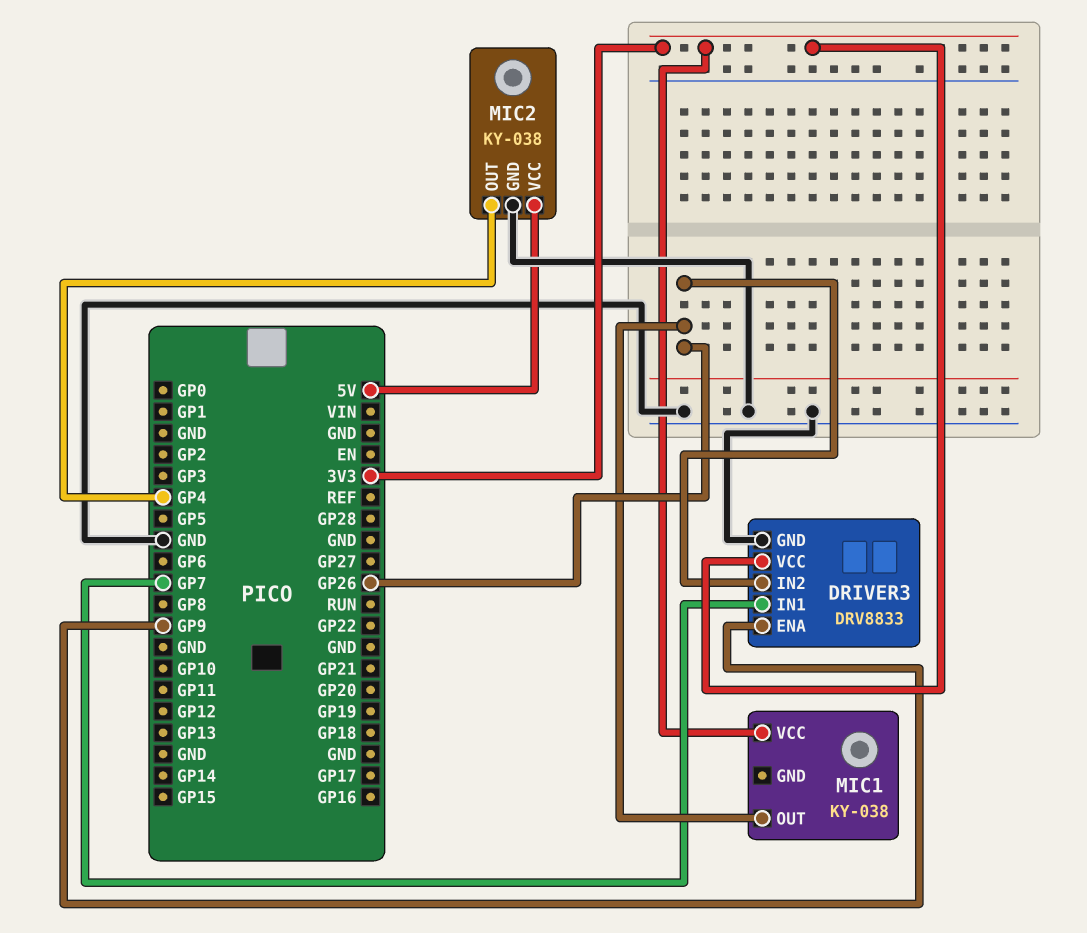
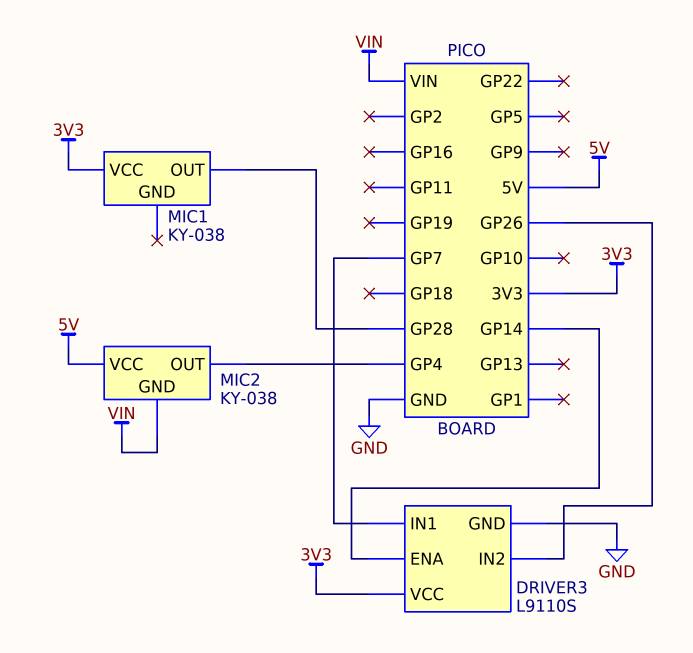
DRIVER3: DRV8833 -> L9110S
DRIVER3 pin ENA: GP9 -> GP14
MIC1 pin OUT: GP26 -> GP28
MIC2 pin GND: GND -> VIN

